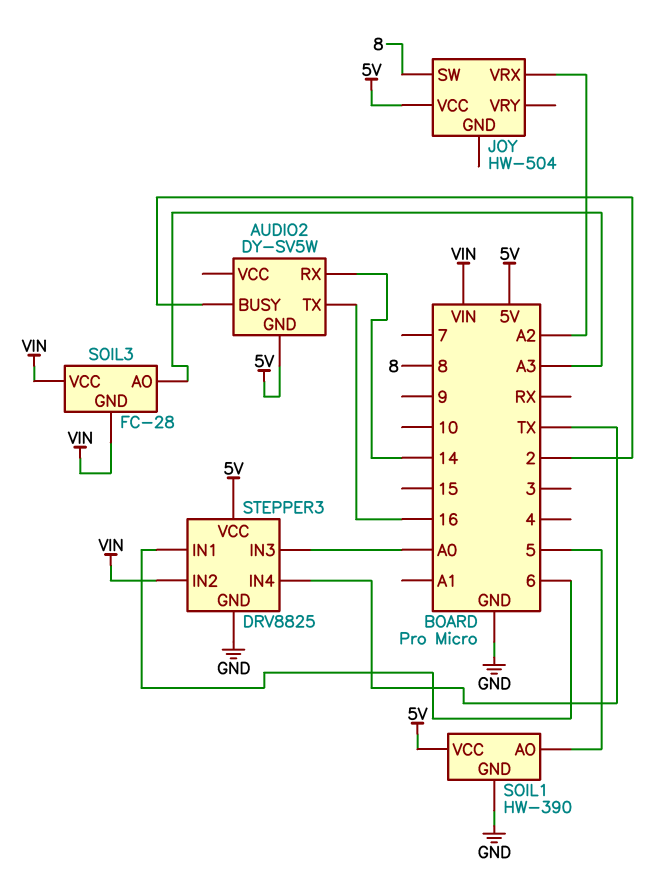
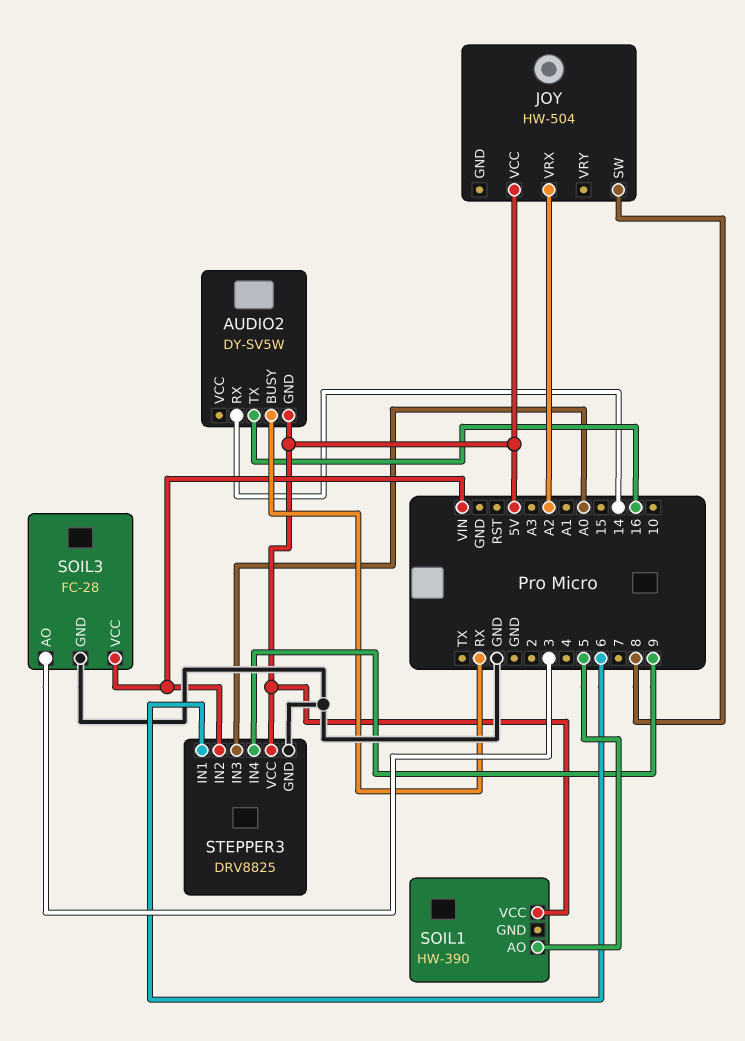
AUDIO2 pin BUSY: 2 -> RX
SOIL1 pin GND: GND -> none
SOIL3 pin AO: A3 -> 3
SOIL3 pin GND: VIN -> GND
STEPPER3 pin IN4: TX -> 9

